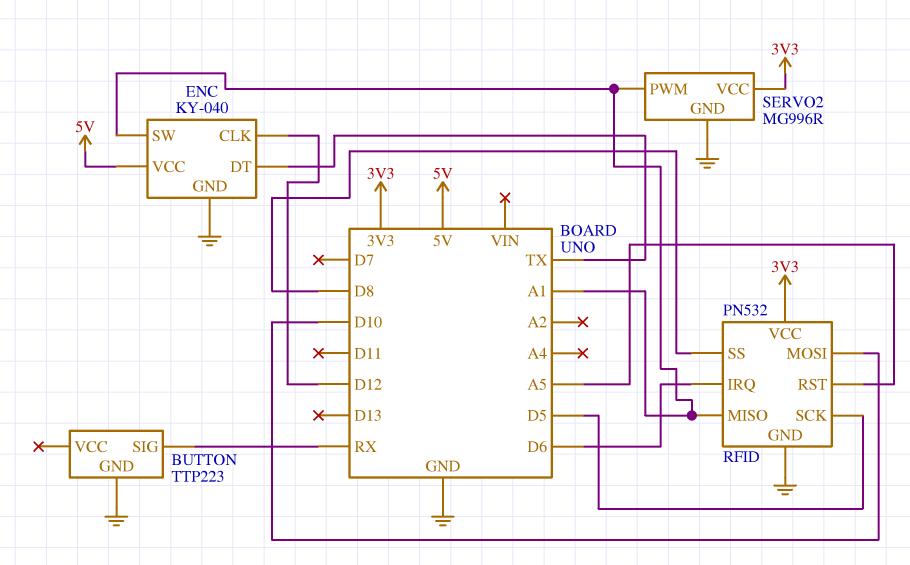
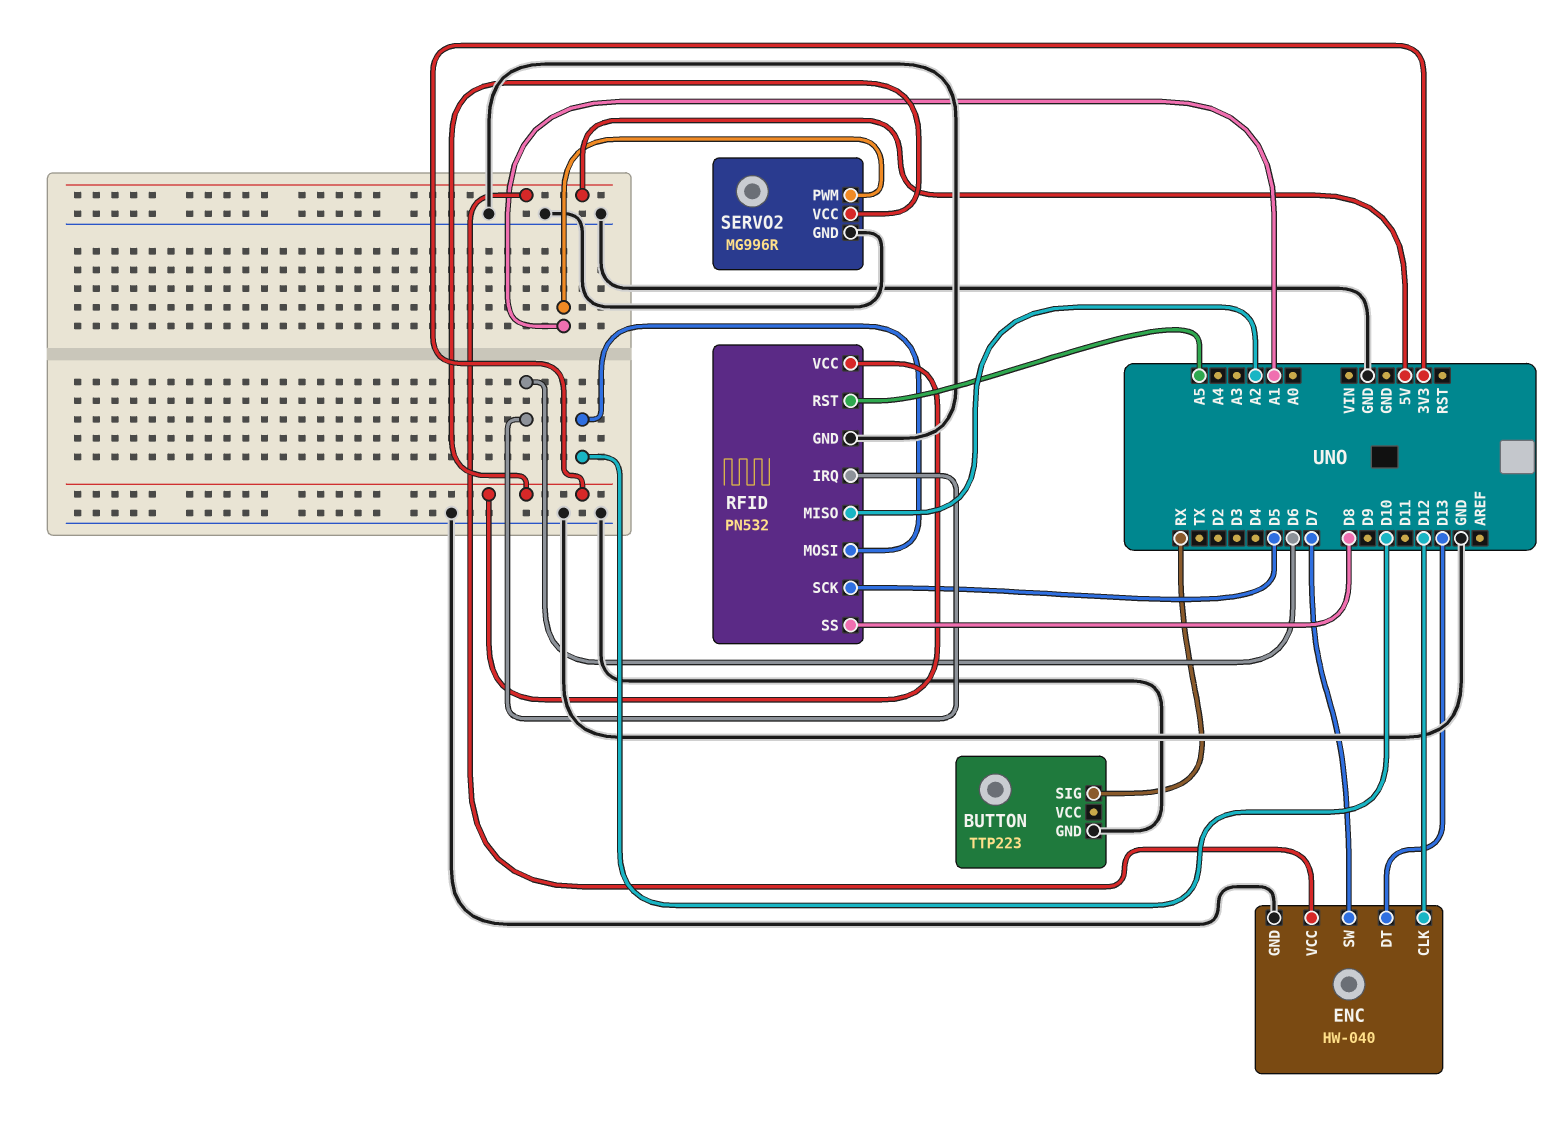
ENC: KY-040 -> HW-040
ENC pin DT: TX -> D13
ENC pin SW: A1 -> D7
RFID pin MISO: A1 -> A2

